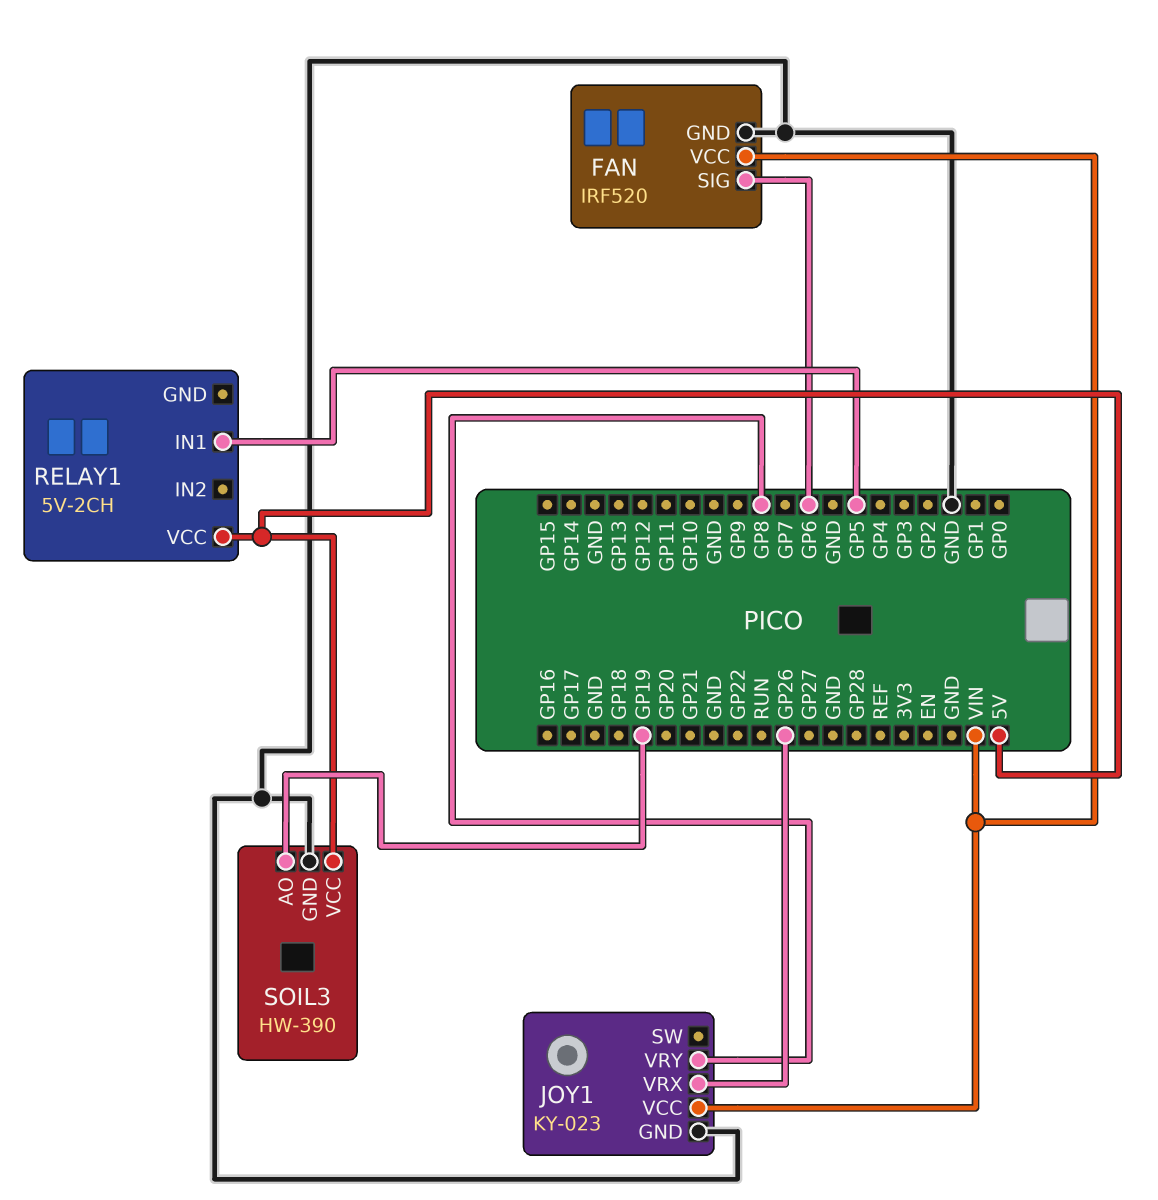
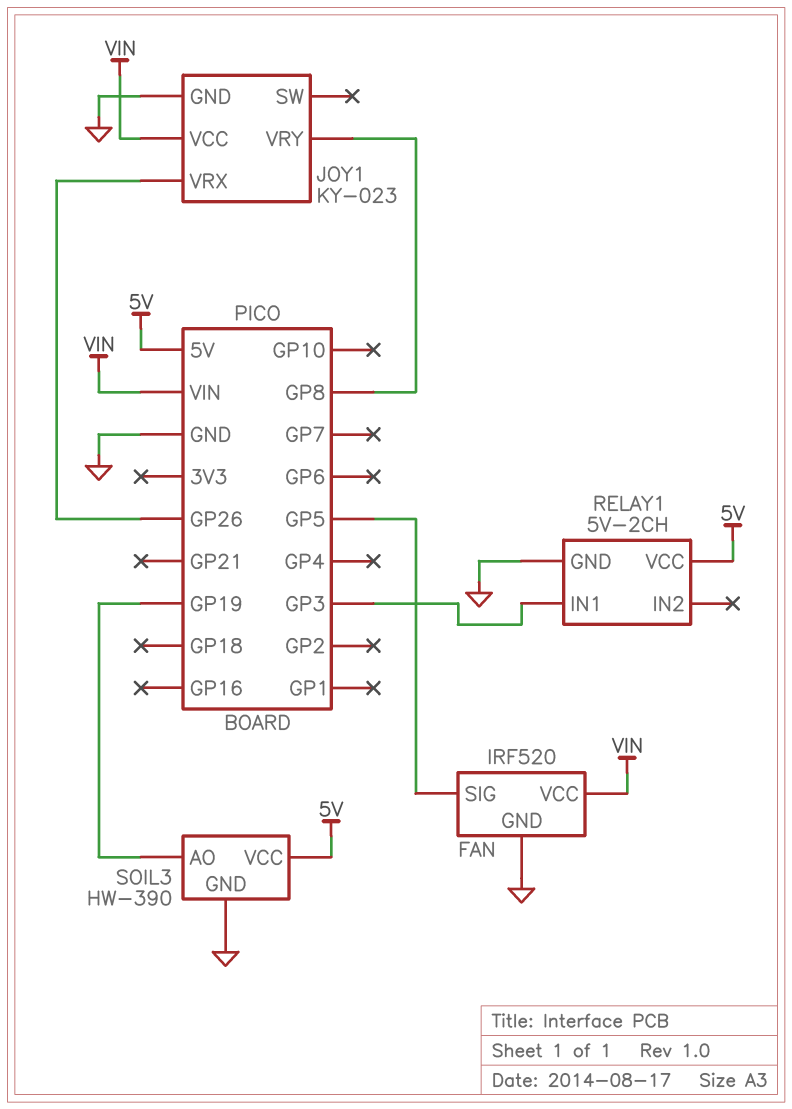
FAN pin SIG: GP6 -> GP5
RELAY1 pin GND: none -> GND
RELAY1 pin IN1: GP5 -> GP3

